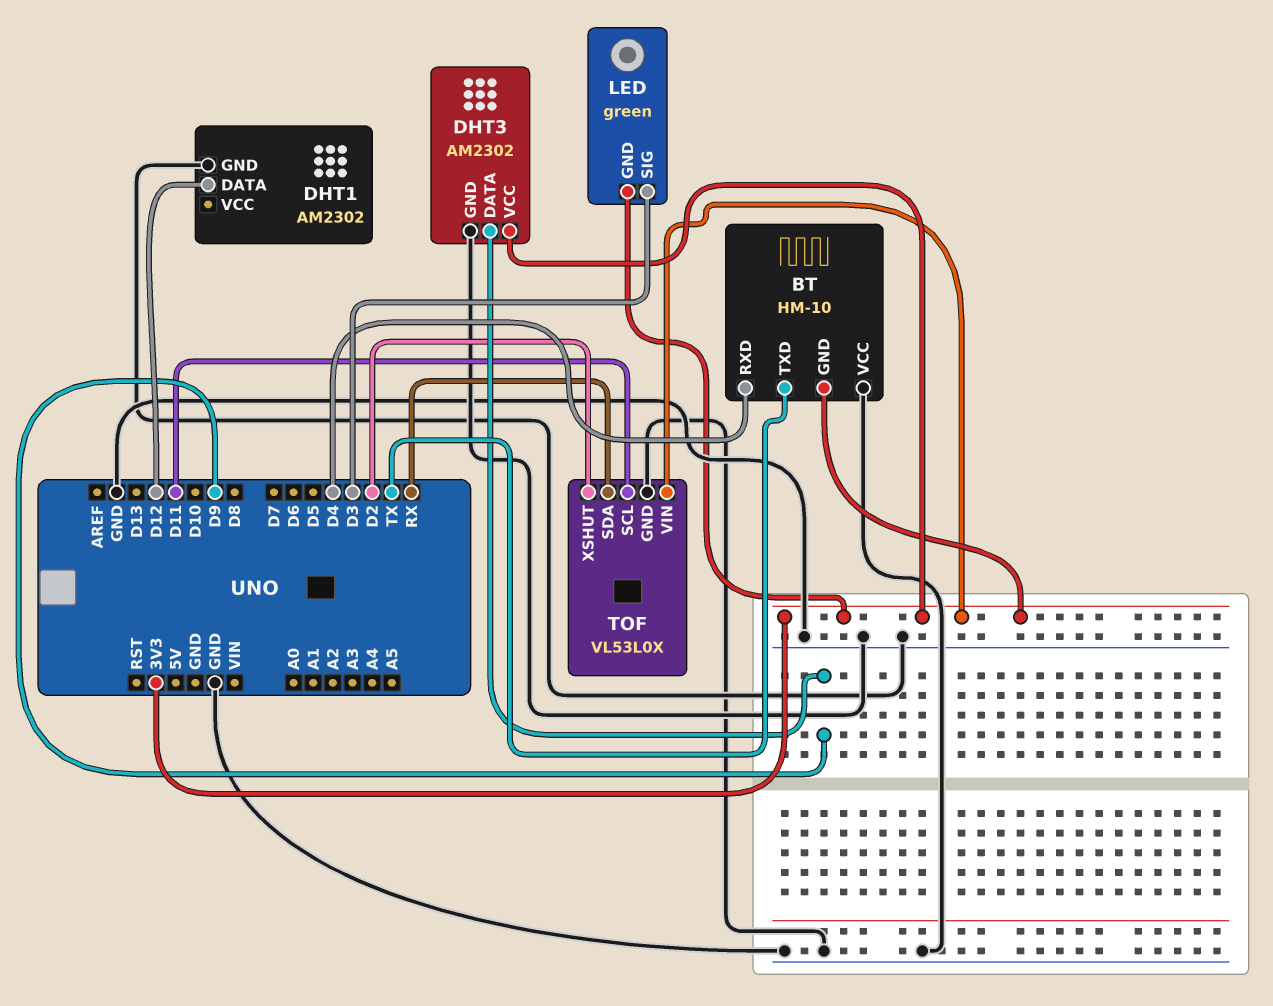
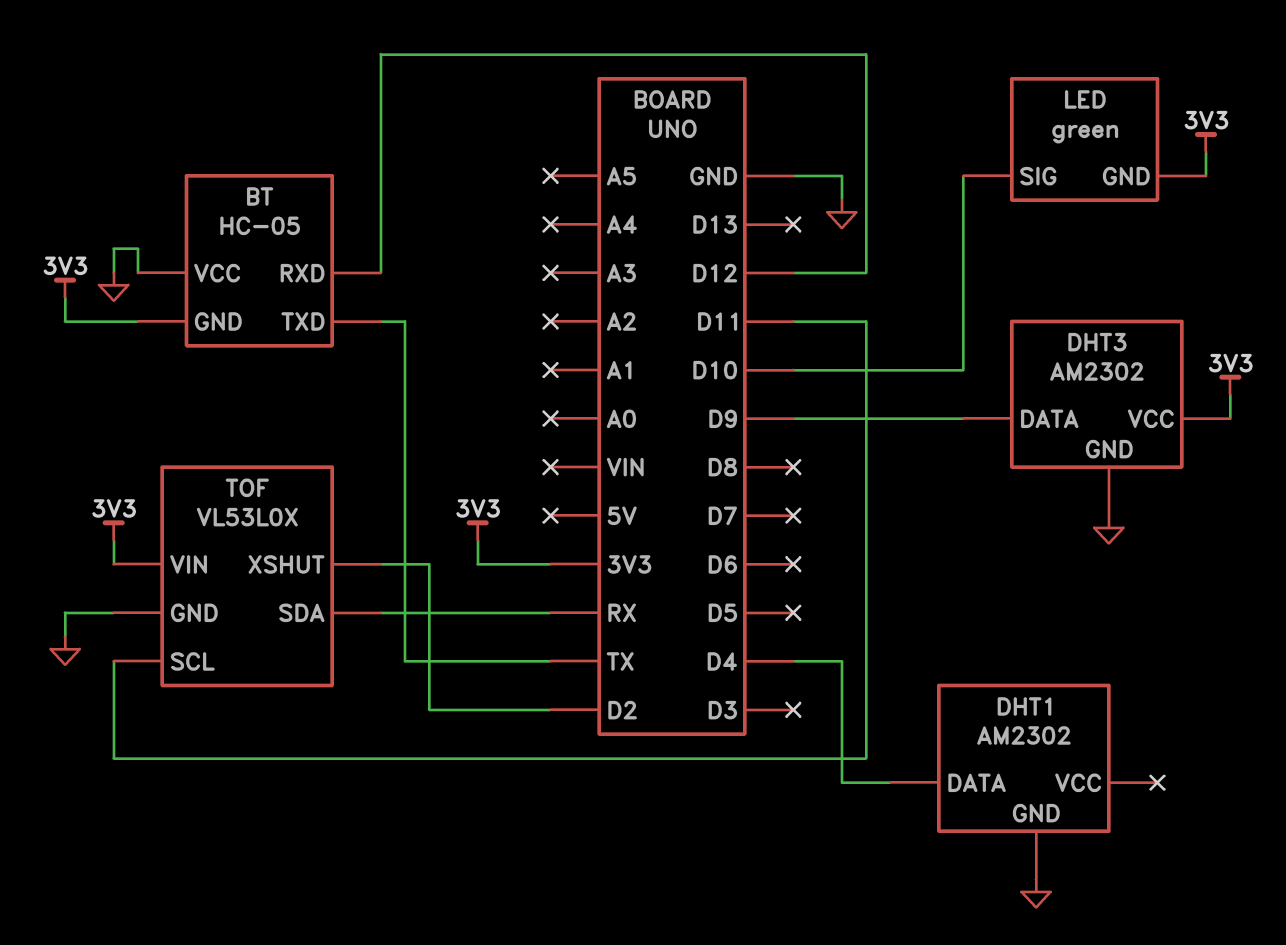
BT: HM-10 -> HC-05
BT pin RXD: D4 -> D12
DHT1 pin DATA: D12 -> D4
LED pin SIG: D3 -> D10

